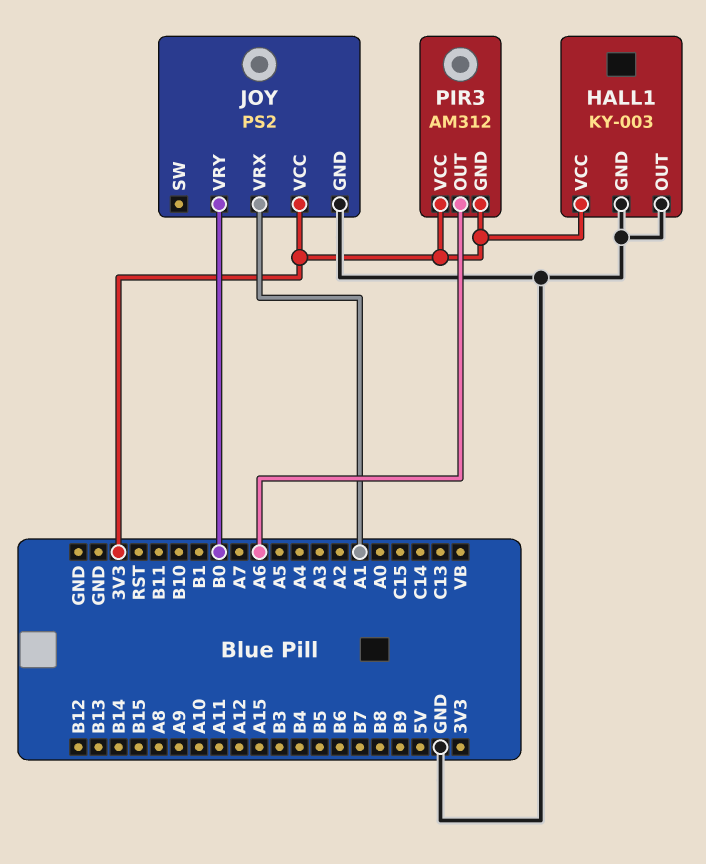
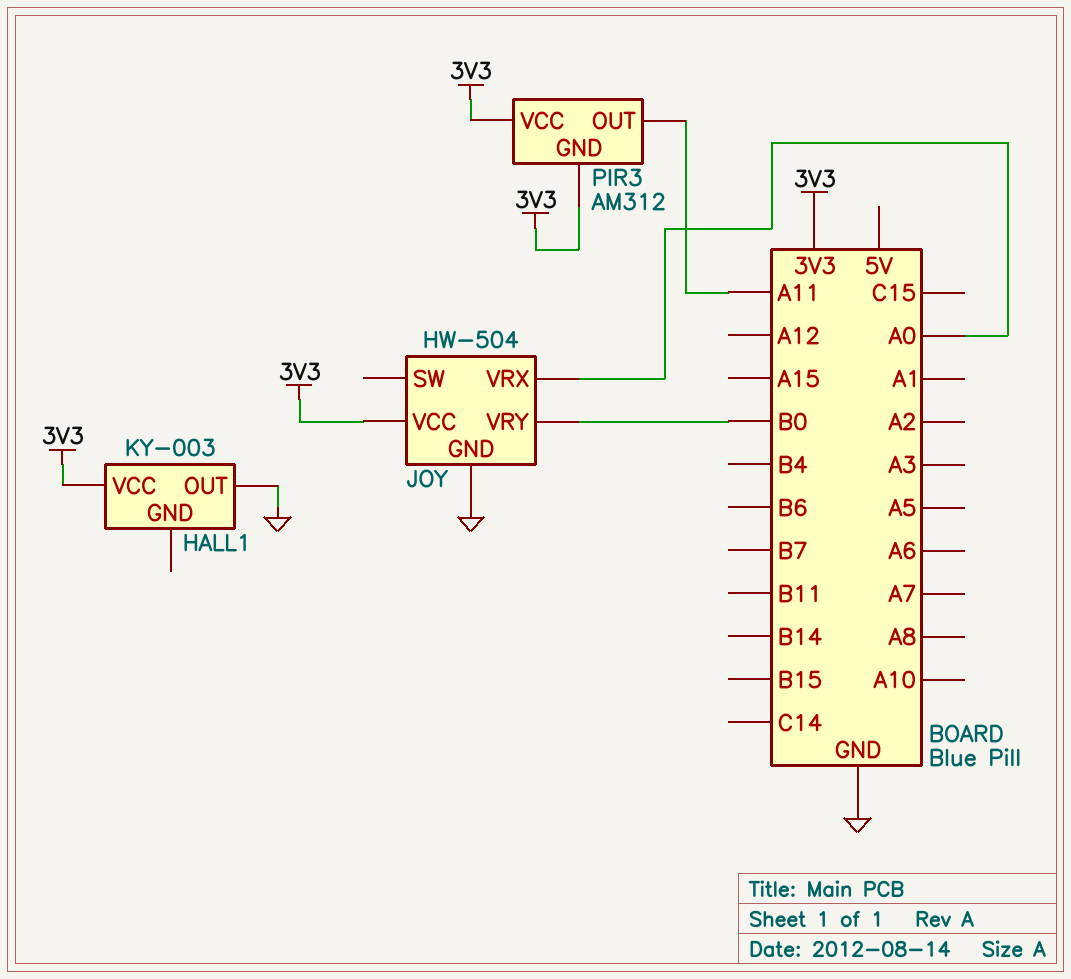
HALL1 pin GND: GND -> none
JOY: PS2 -> HW-504
JOY pin VRX: A1 -> A0
PIR3 pin OUT: A6 -> A11

